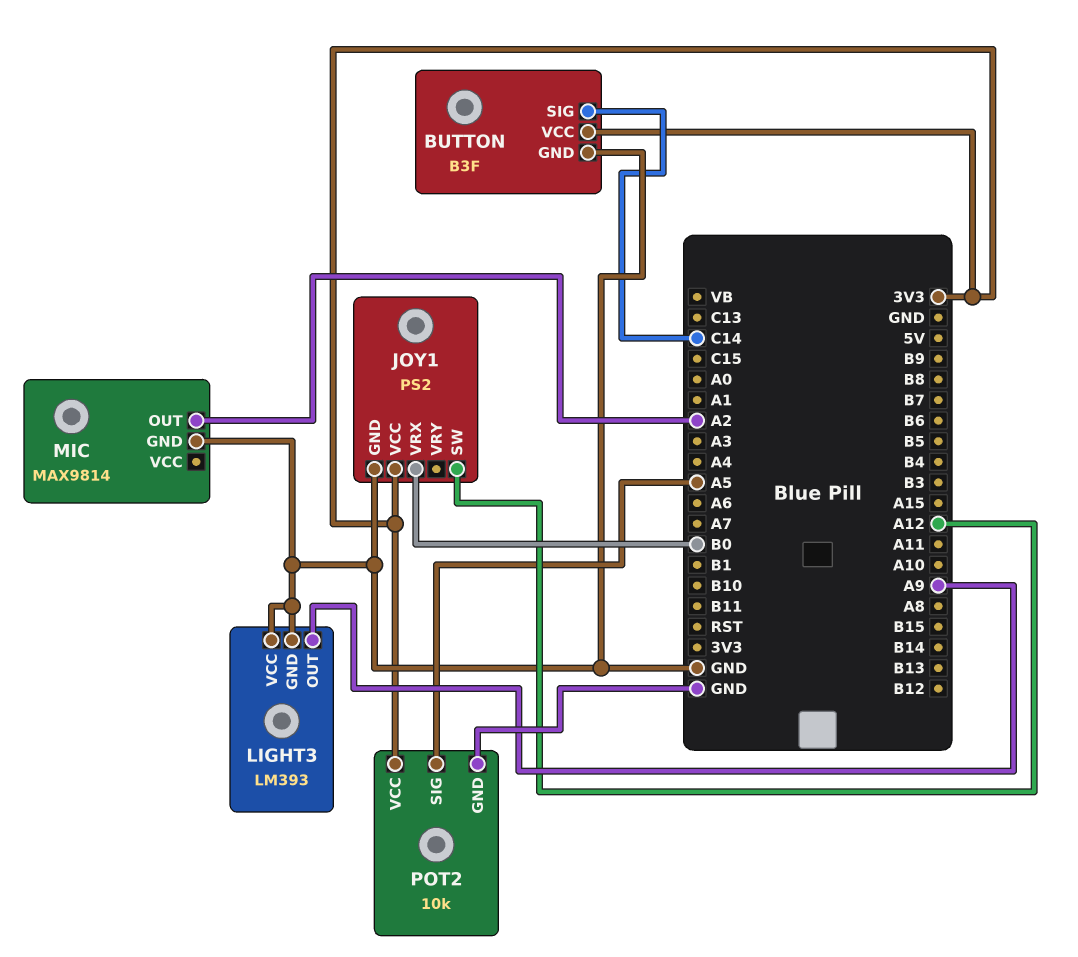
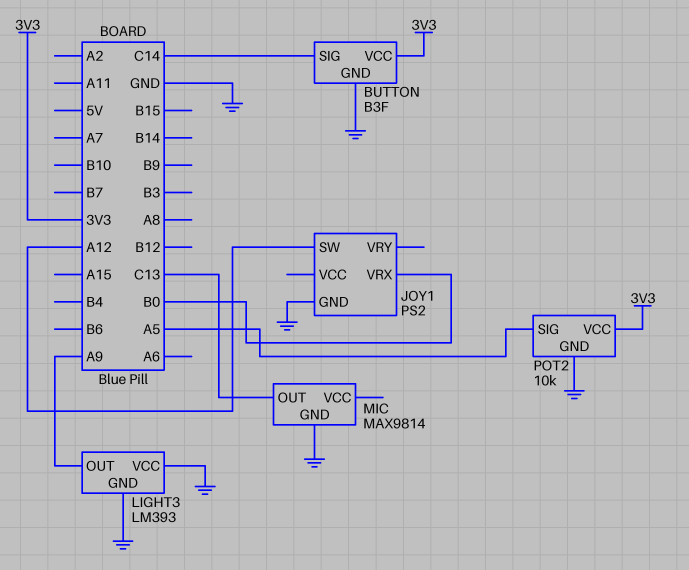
JOY1 pin VCC: 3V3 -> none
MIC pin OUT: A2 -> C13

